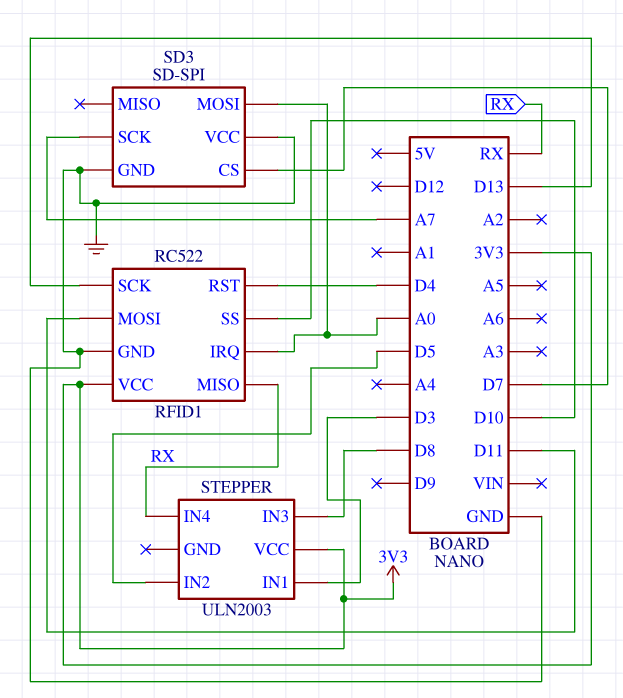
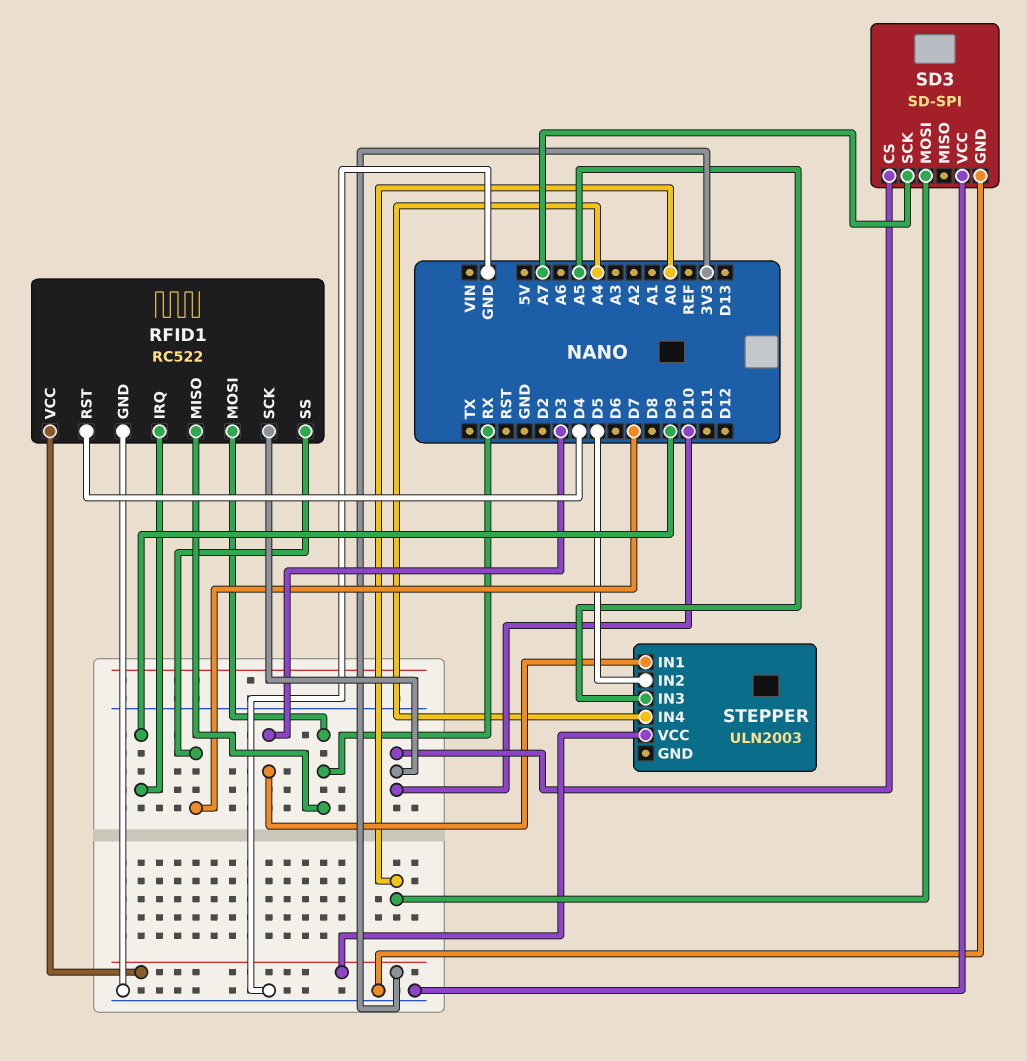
RFID1 pin IRQ: A0 -> D9
RFID1 pin MOSI: D11 -> RX
RFID1 pin SCK: D13 -> D10
RFID1 pin SS: D10 -> D7
SD3 pin CS: D7 -> D10
STEPPER pin IN3: D8 -> A5
STEPPER pin IN4: RX -> A4

